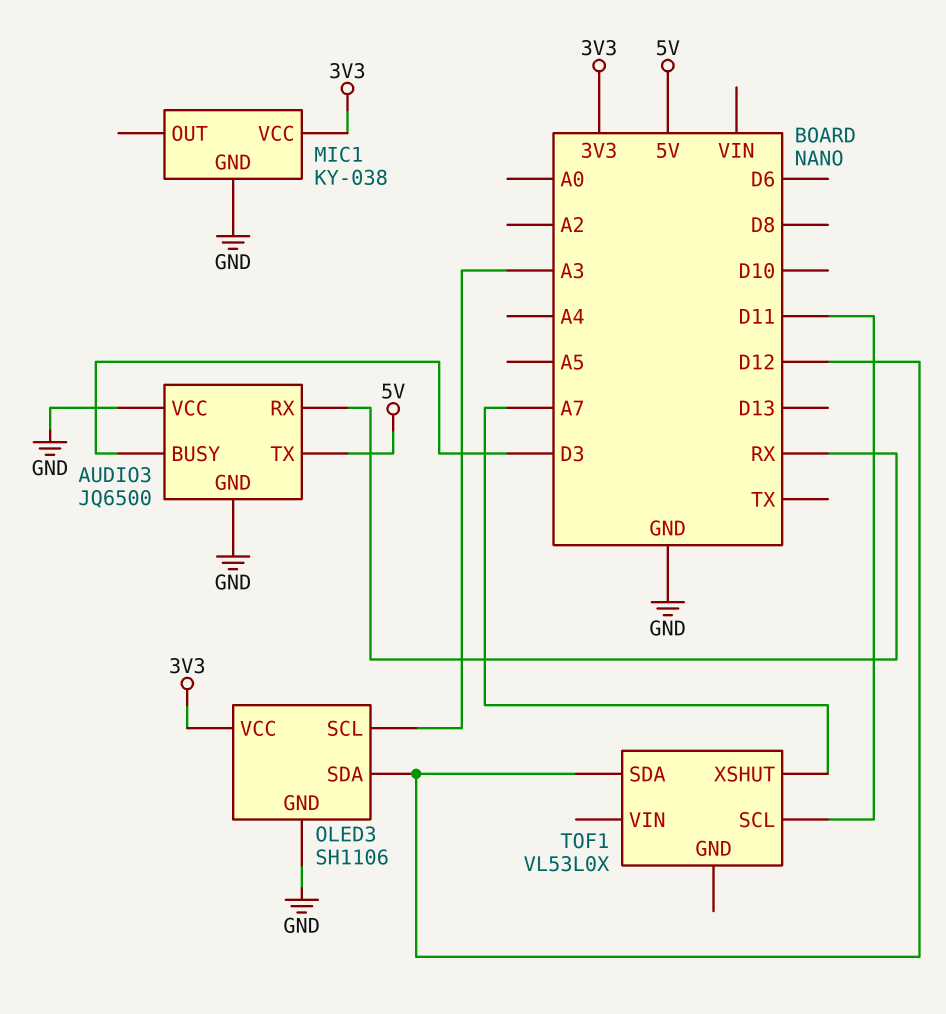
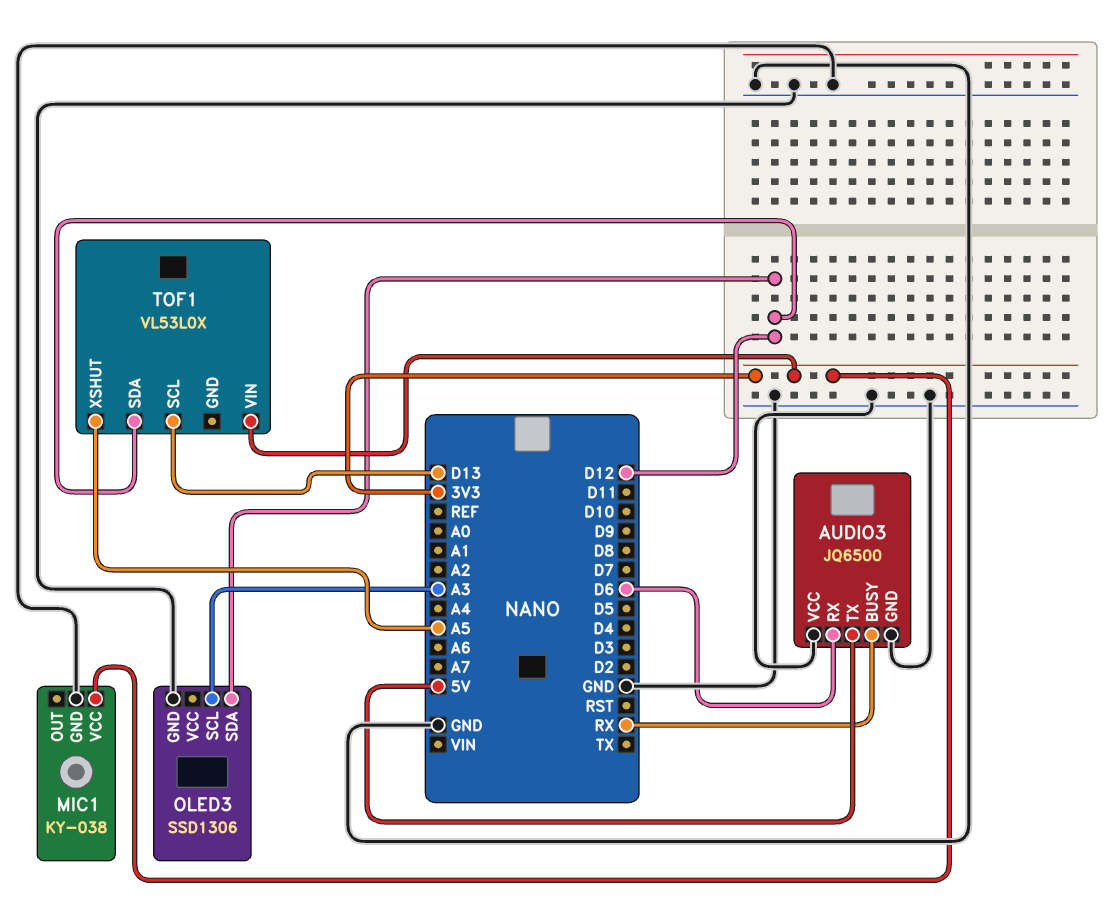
AUDIO3 pin BUSY: D3 -> RX
AUDIO3 pin RX: RX -> D6
OLED3: SH1106 -> SSD1306
OLED3 pin VCC: 3V3 -> none
TOF1 pin SCL: D11 -> D13
TOF1 pin VIN: none -> 3V3
TOF1 pin XSHUT: A7 -> A5

